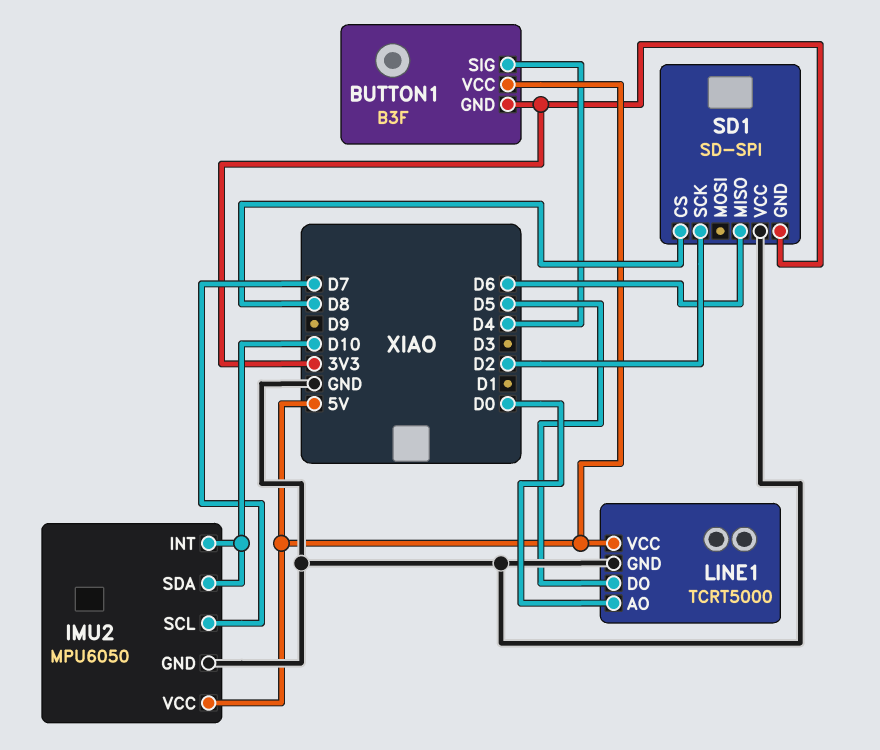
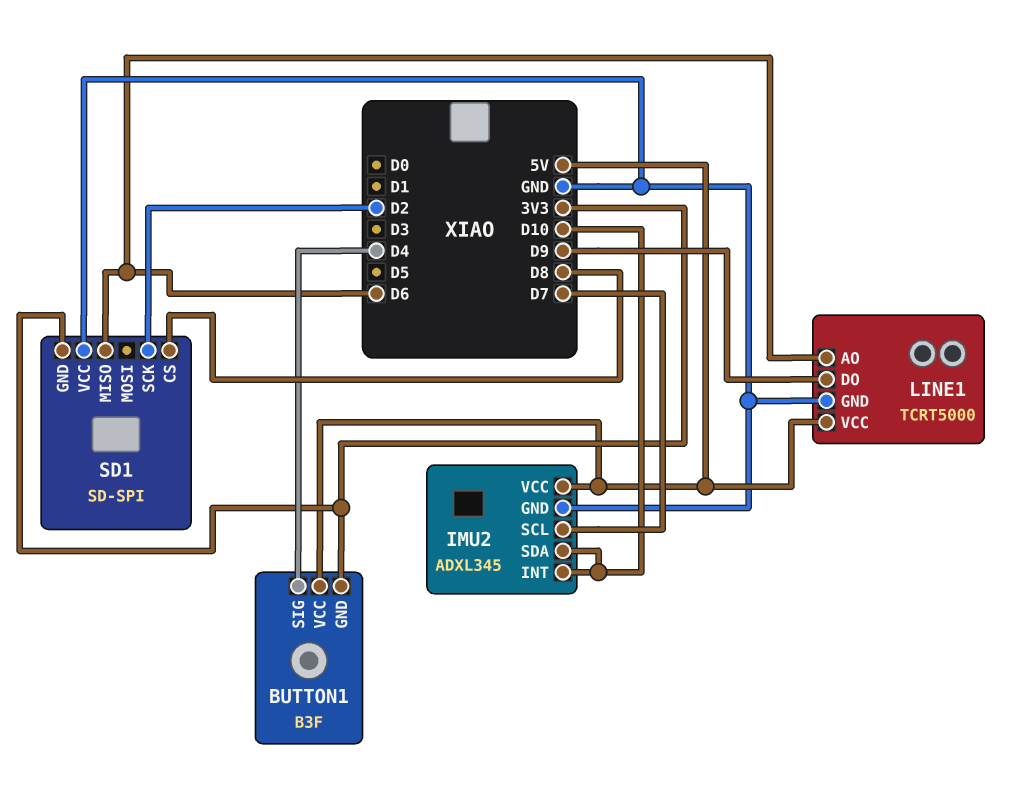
IMU2: MPU6050 -> ADXL345
LINE1 pin AO: D0 -> D6
LINE1 pin DO: D5 -> D9

